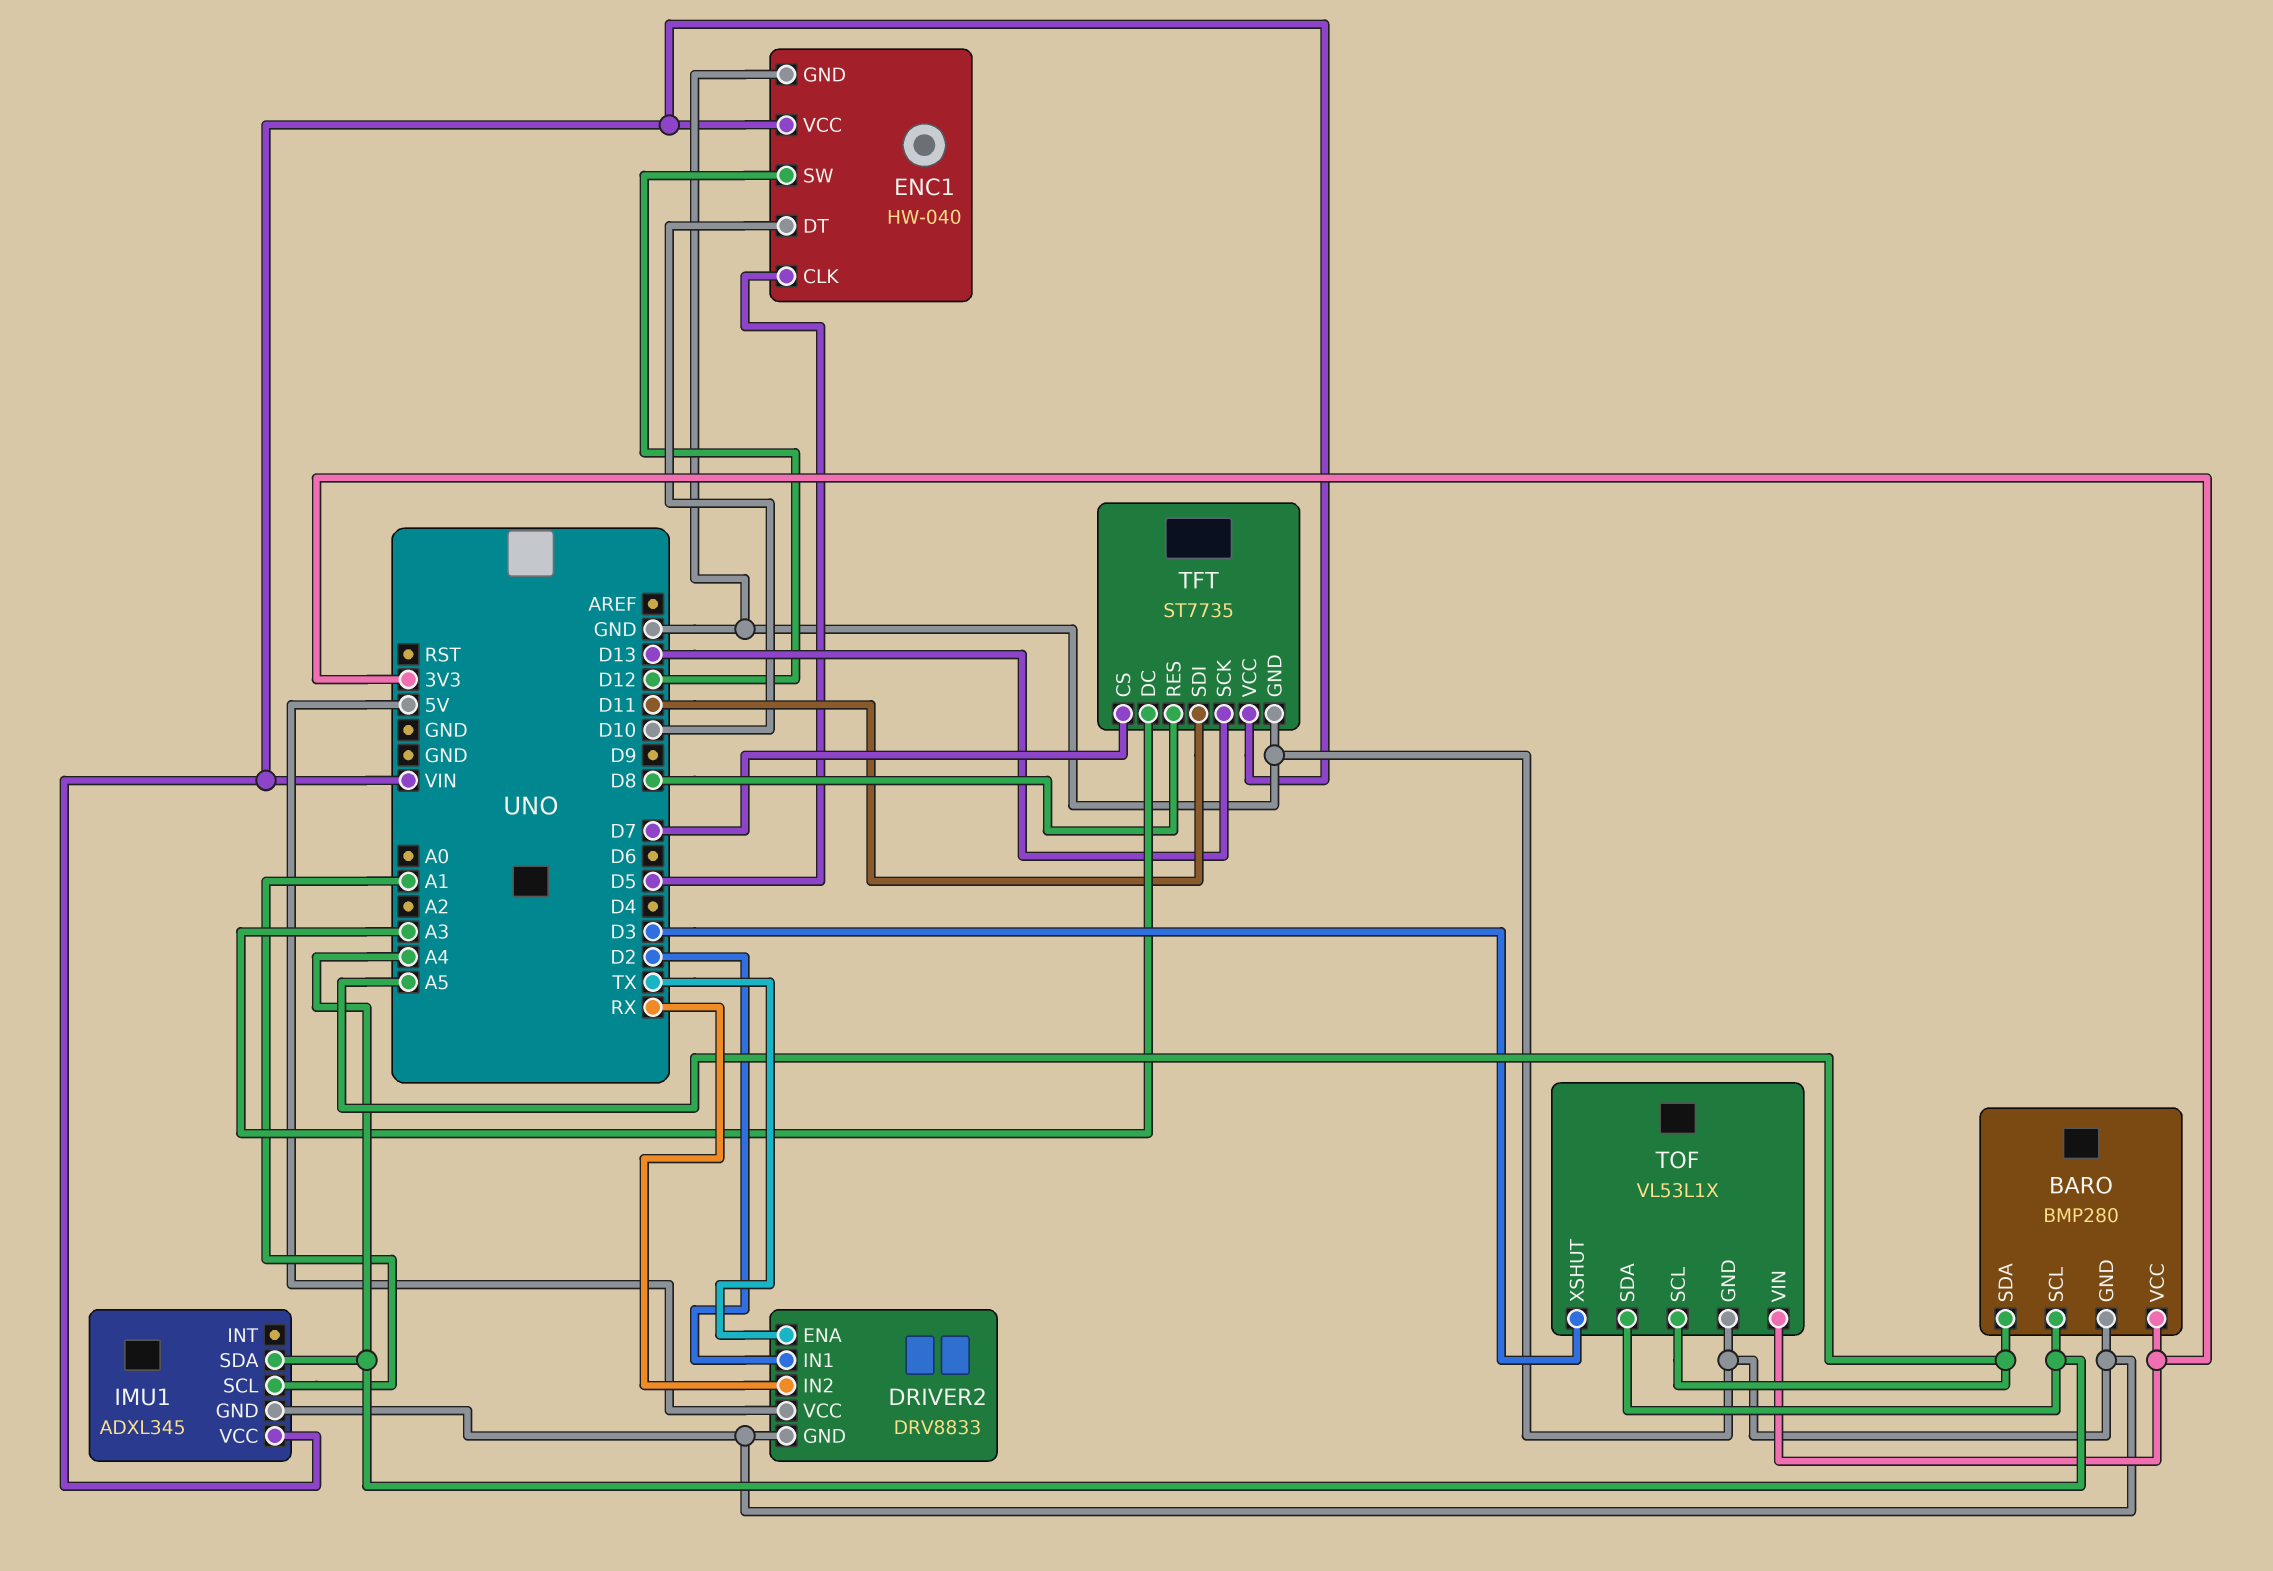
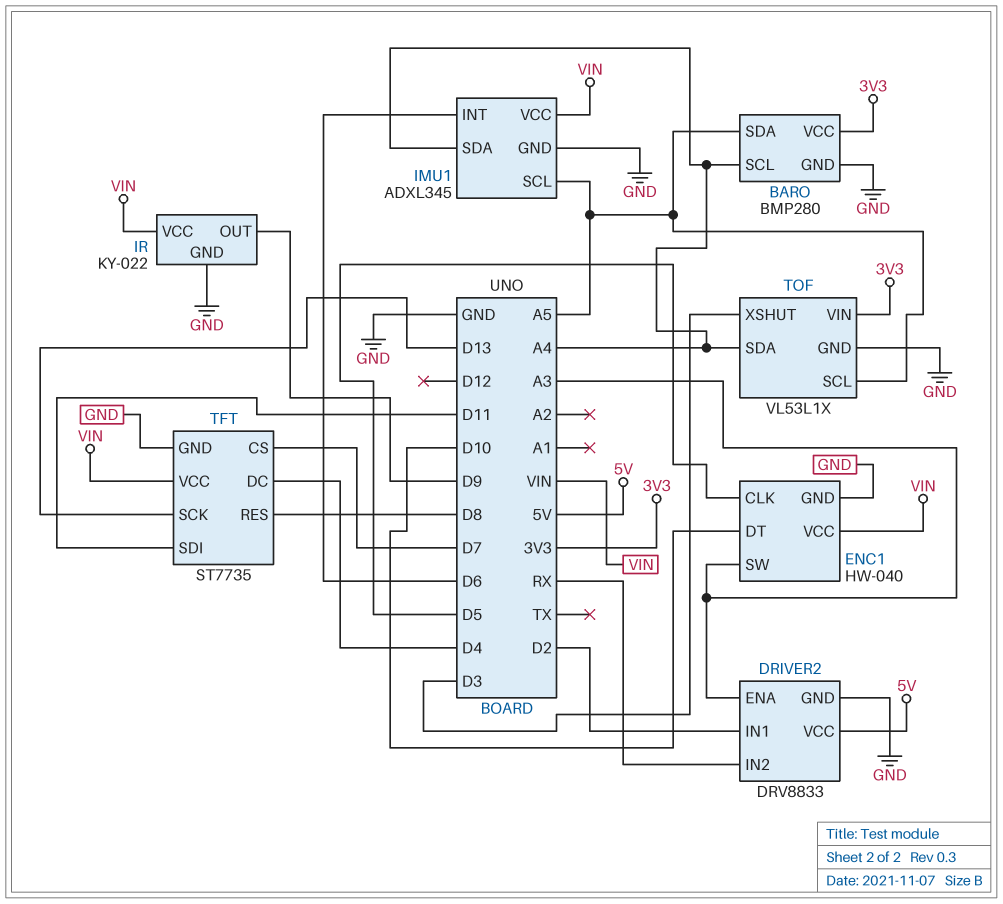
DRIVER2 pin ENA: TX -> A3
ENC1 pin SW: D12 -> A3
IMU1 pin INT: none -> D6
IMU1 pin SCL: A1 -> A5
IR: none -> KY-022
IR pin GND: none -> GND
IR pin OUT: none -> D9
IR pin VCC: none -> VIN
TFT pin DC: A3 -> D4

